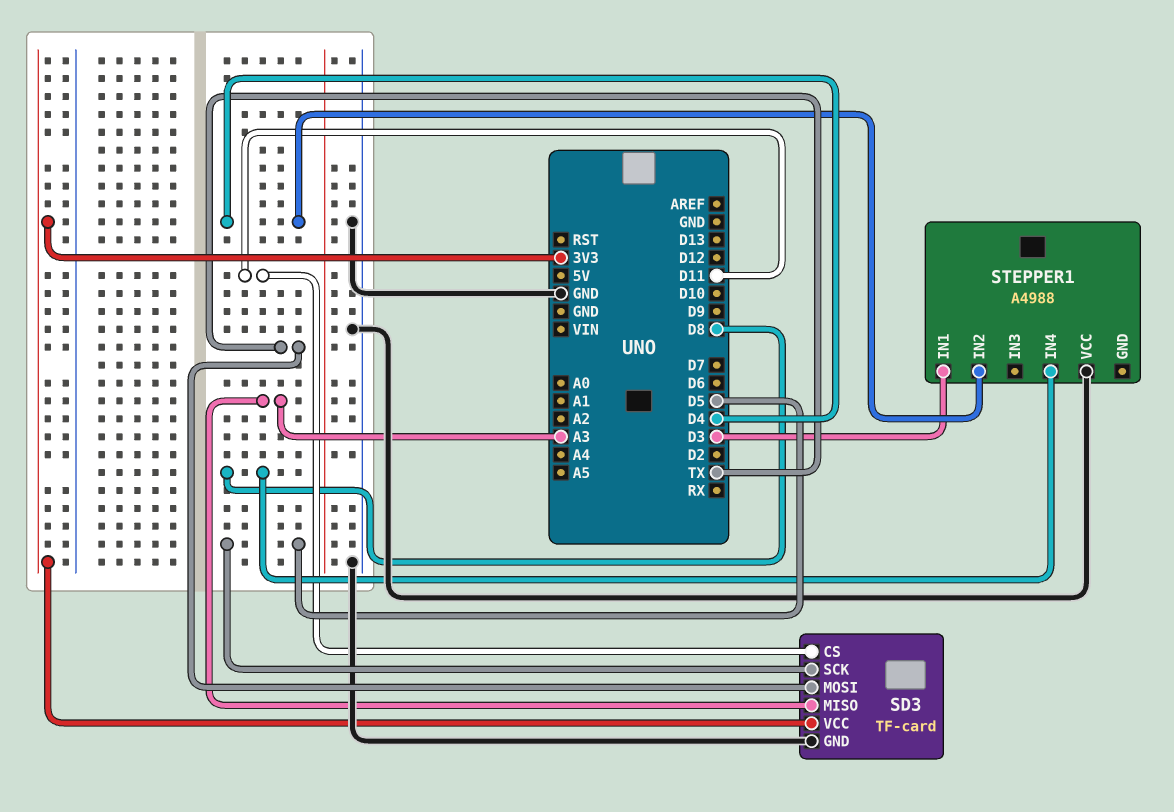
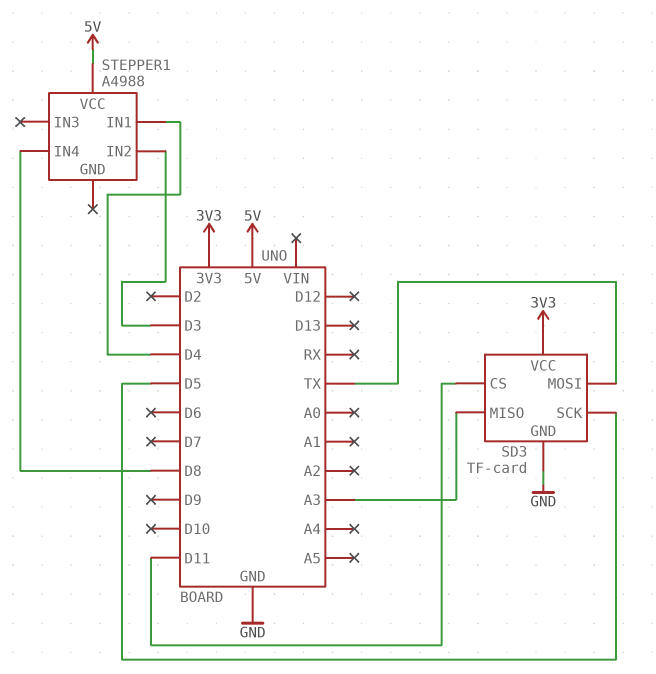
STEPPER1 pin IN1: D3 -> D4
STEPPER1 pin IN2: D4 -> D3
STEPPER1 pin VCC: GND -> 5V

